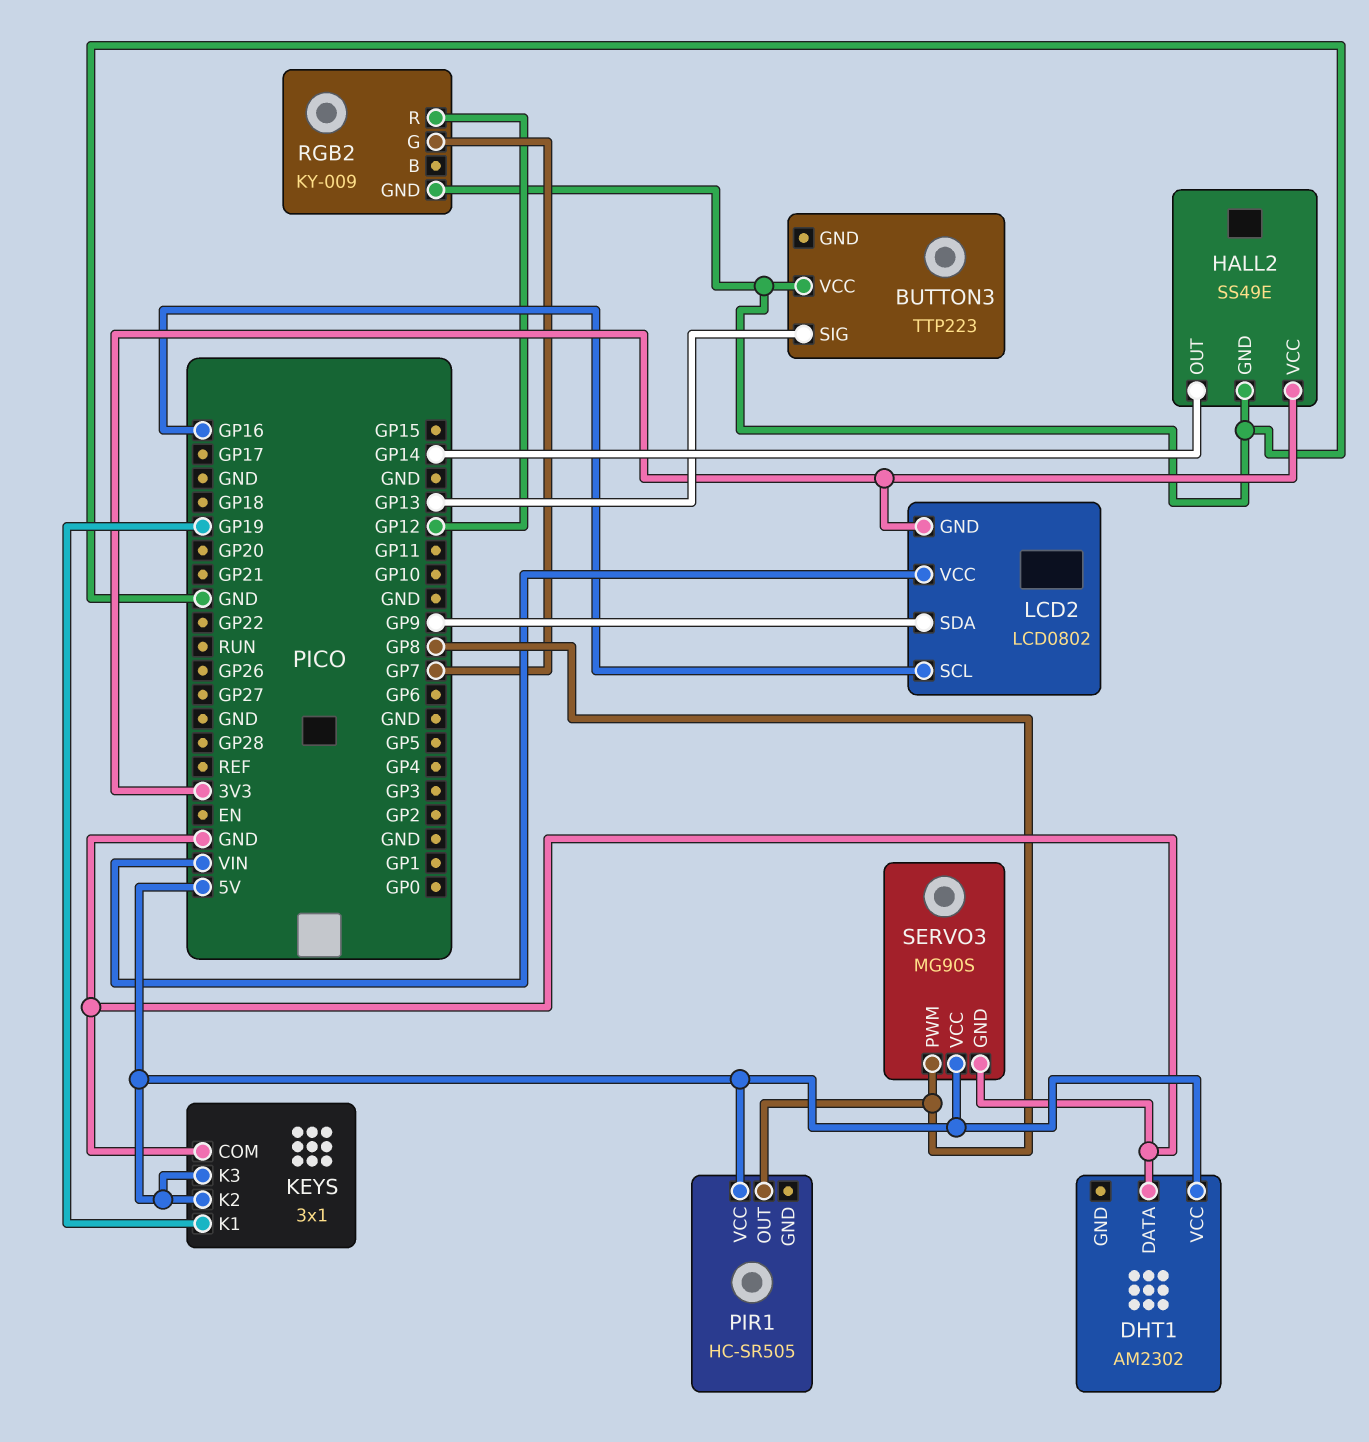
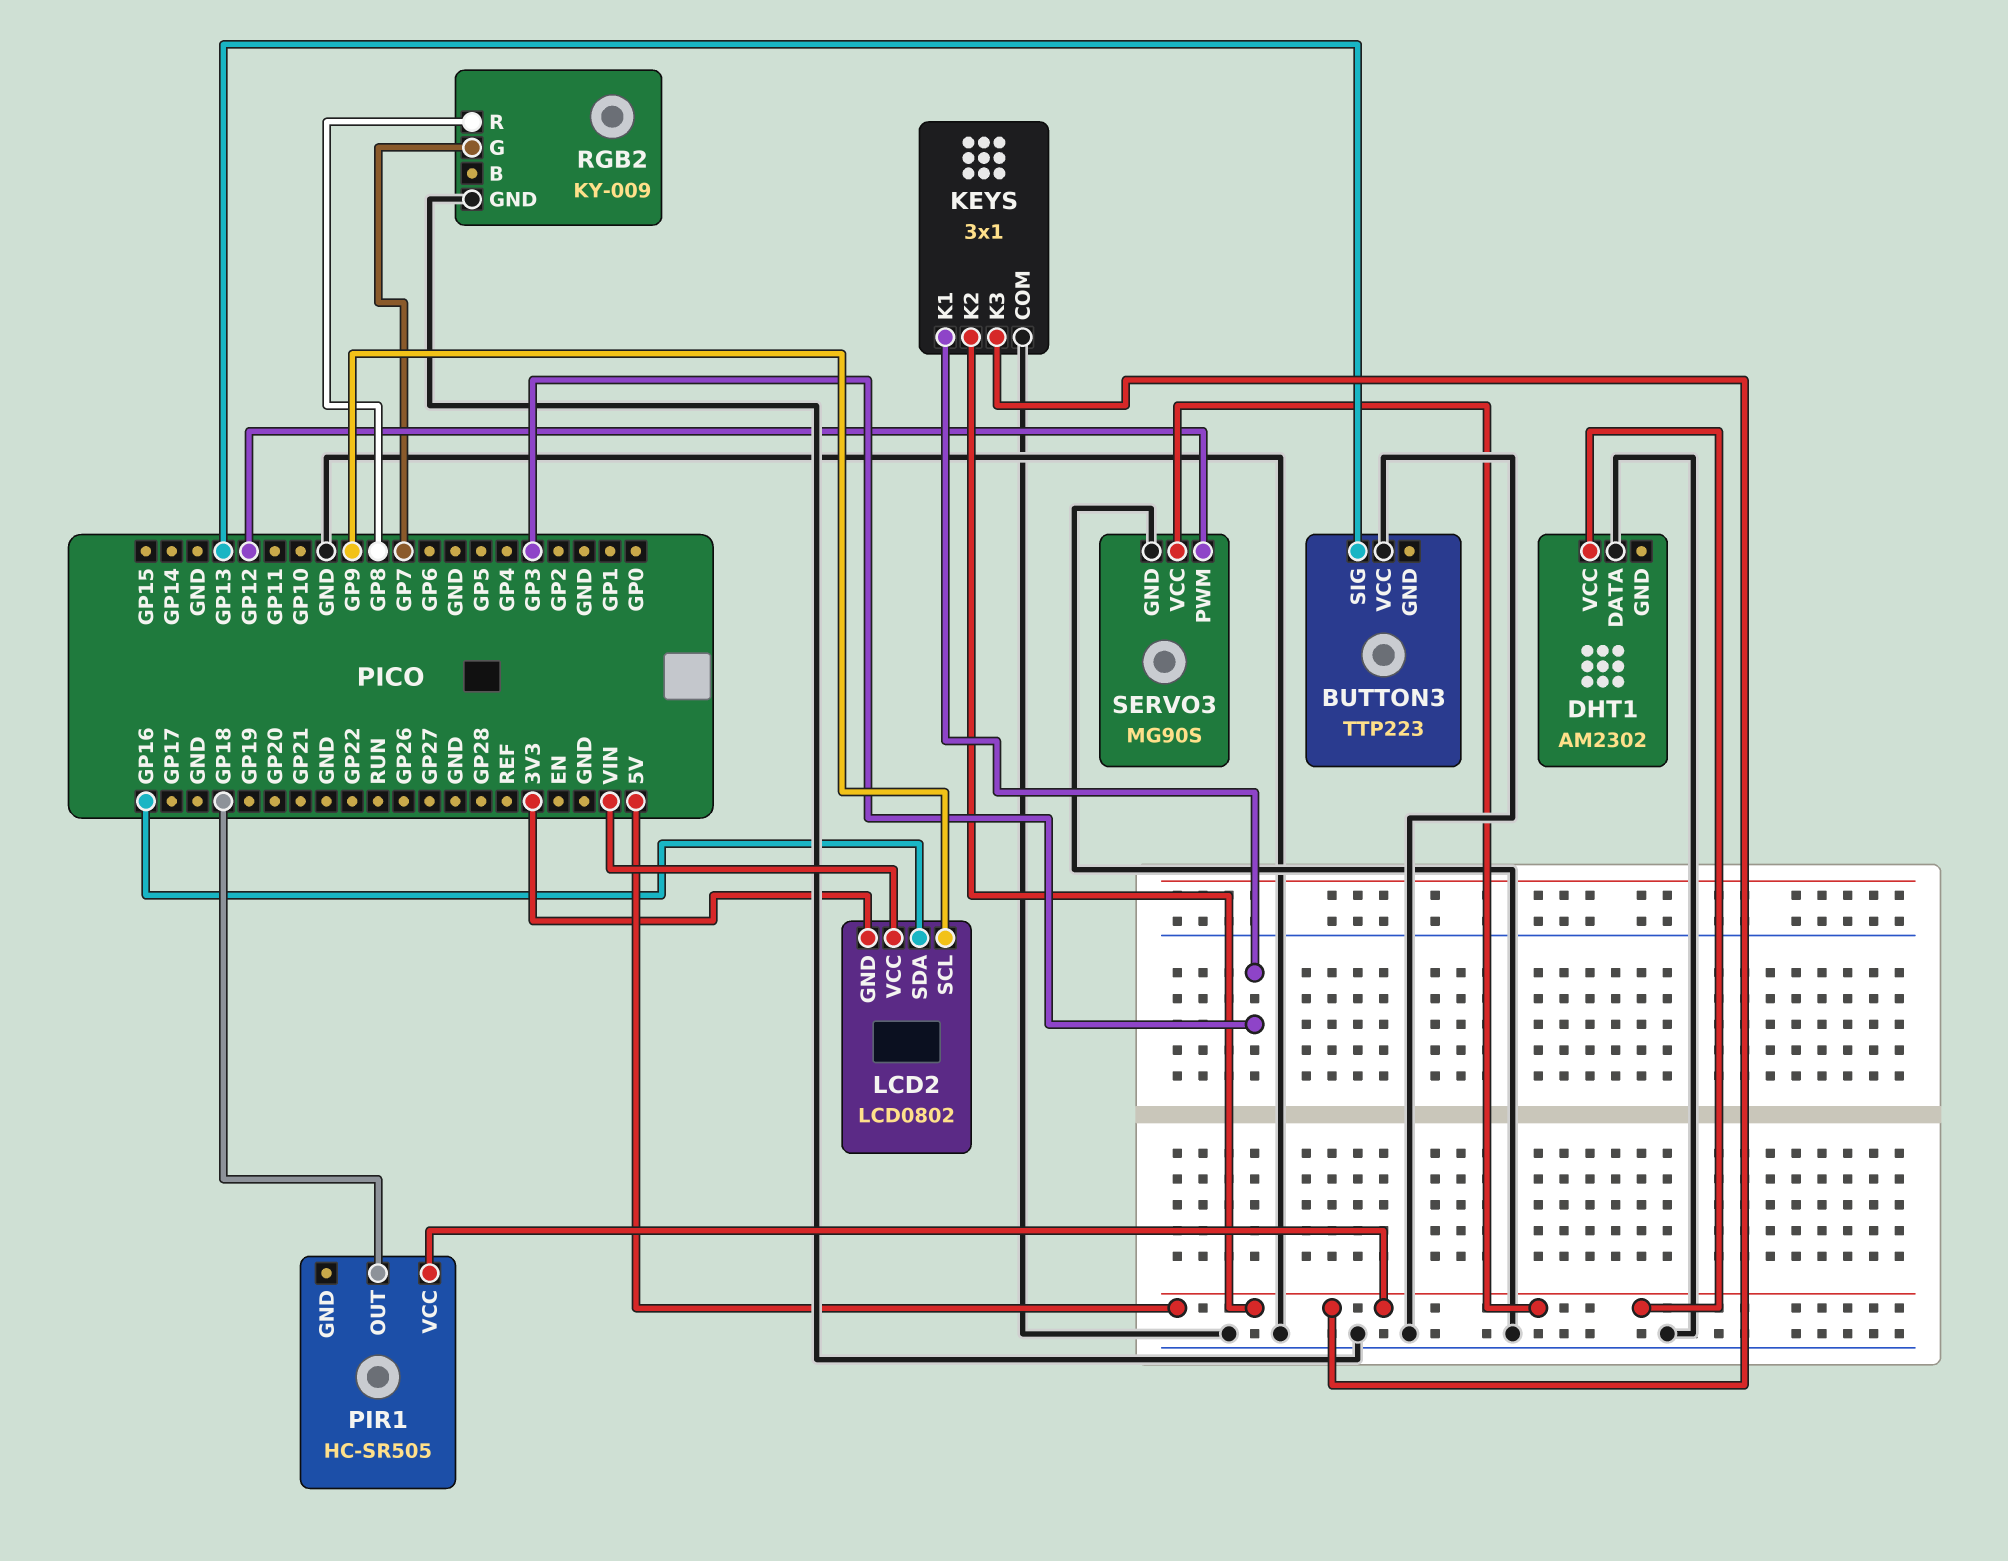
HALL2: SS49E -> none
HALL2 pin GND: GND -> none
HALL2 pin OUT: GP14 -> none
HALL2 pin VCC: 3V3 -> none
KEYS pin K1: GP19 -> GP3
LCD2 pin SCL: GP16 -> GP9
LCD2 pin SDA: GP9 -> GP16
PIR1 pin OUT: GP8 -> GP18
RGB2 pin R: GP12 -> GP8
SERVO3 pin PWM: GP8 -> GP12

